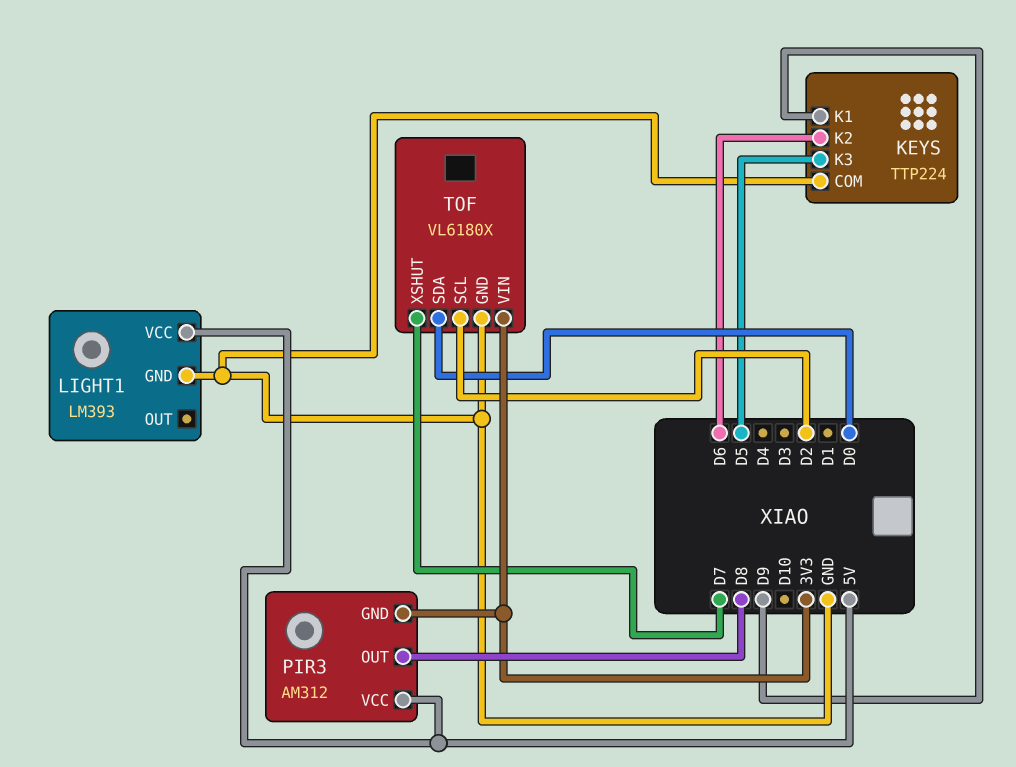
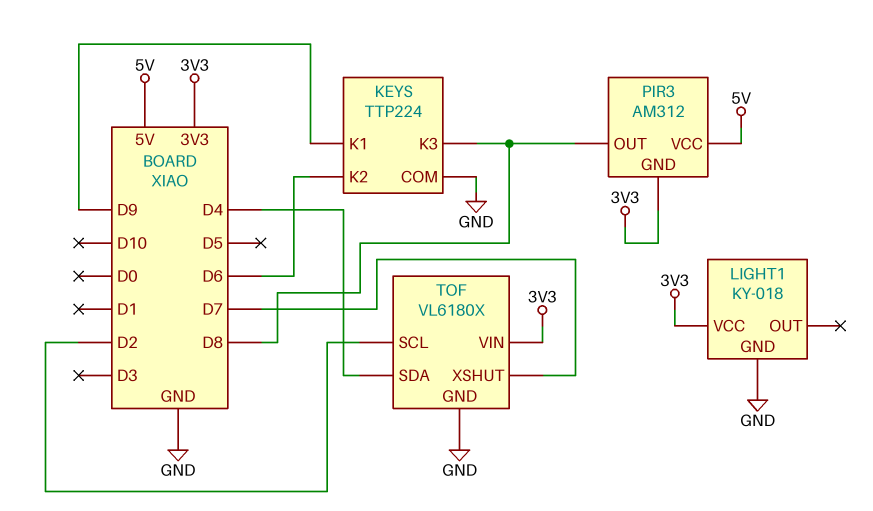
KEYS pin K3: D5 -> D8
LIGHT1: LM393 -> KY-018
LIGHT1 pin VCC: 5V -> 3V3
TOF pin SDA: D0 -> D4

